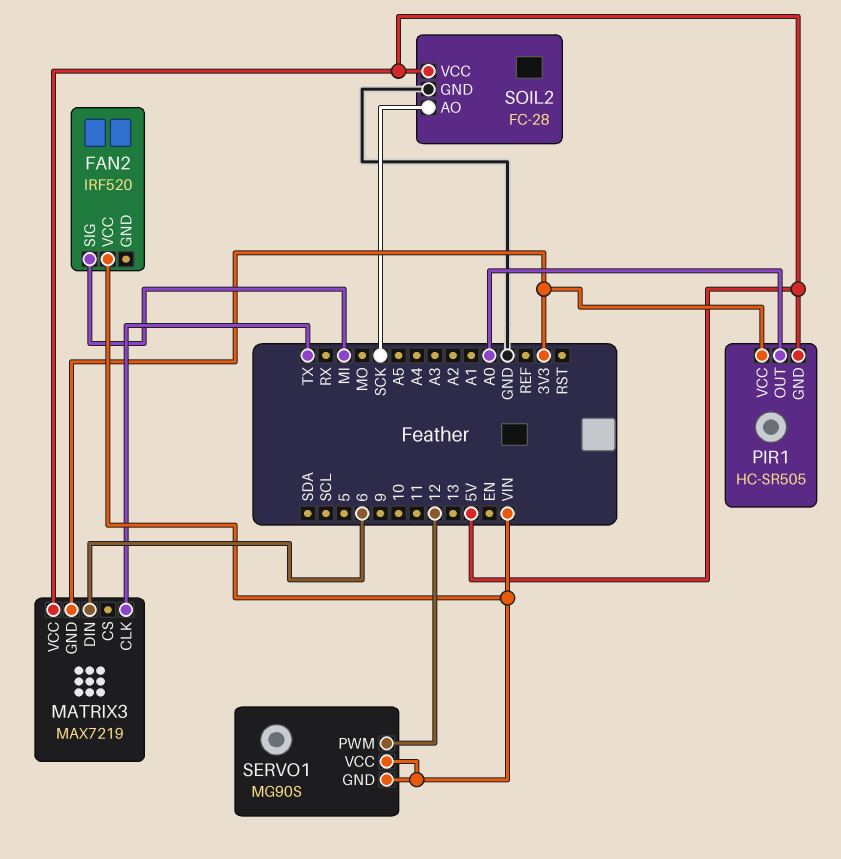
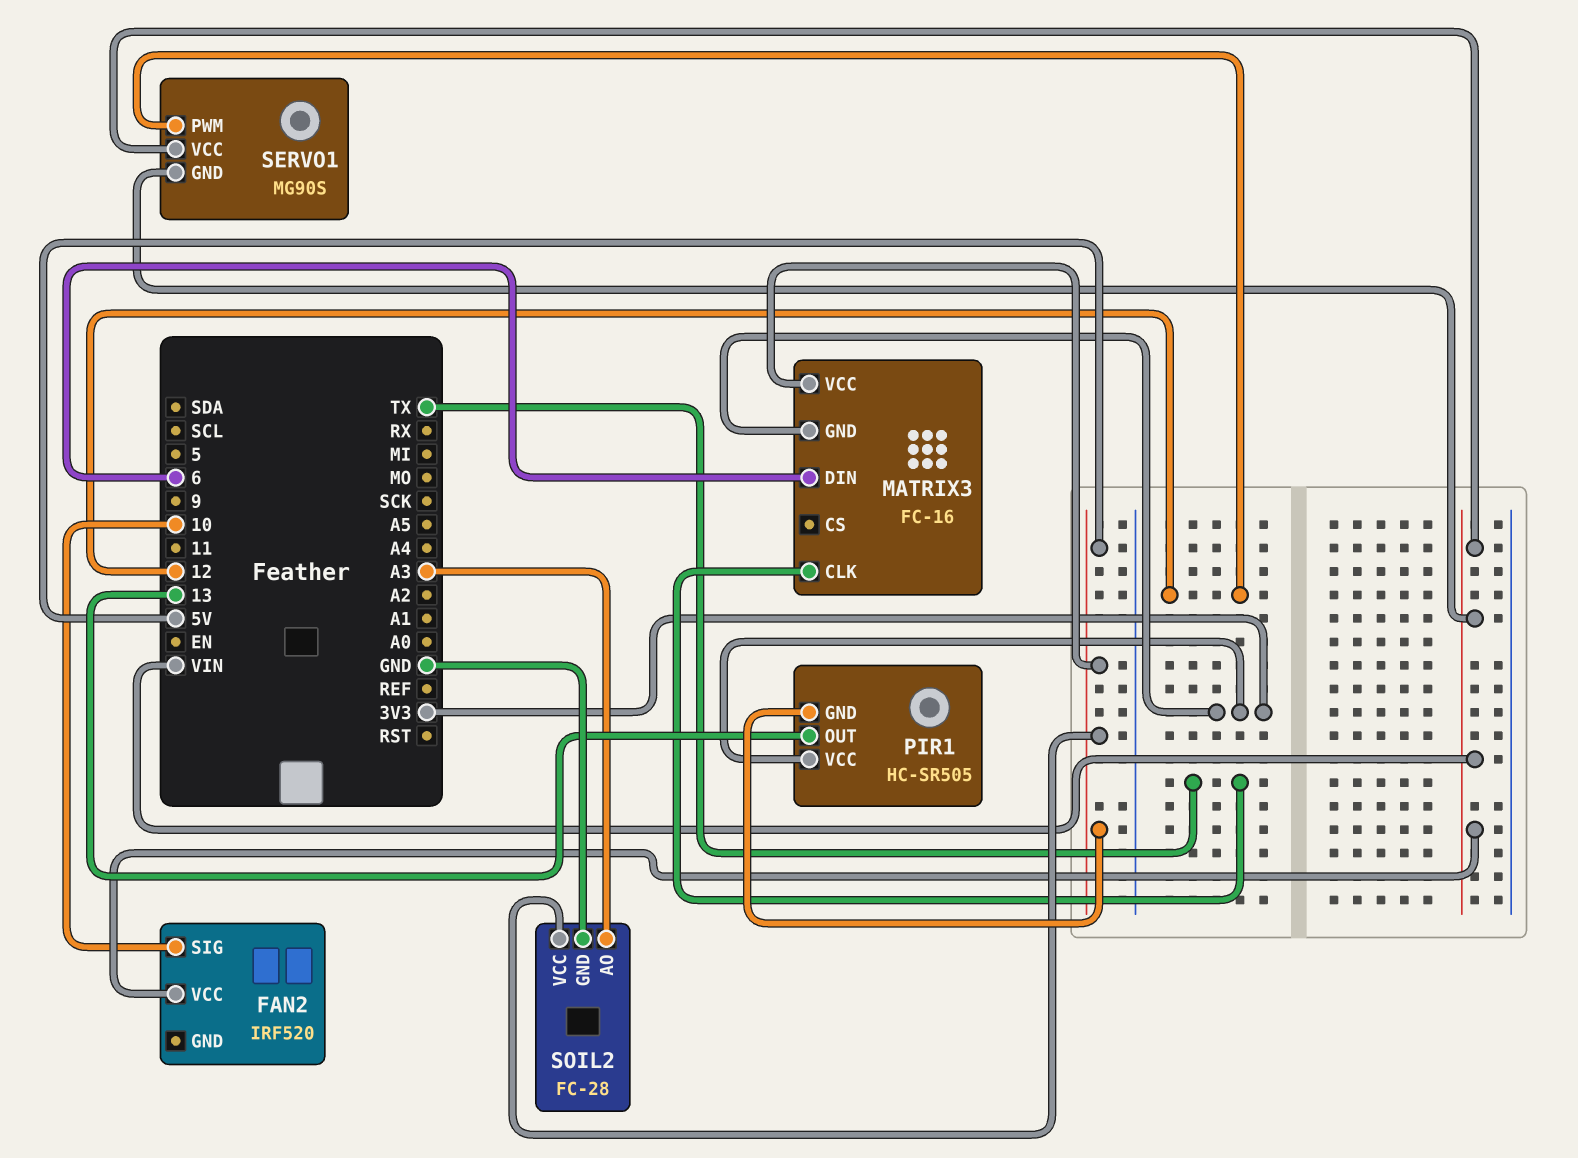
FAN2 pin SIG: MI -> 10
MATRIX3: MAX7219 -> FC-16
PIR1 pin OUT: A0 -> 13
SOIL2 pin AO: SCK -> A3

